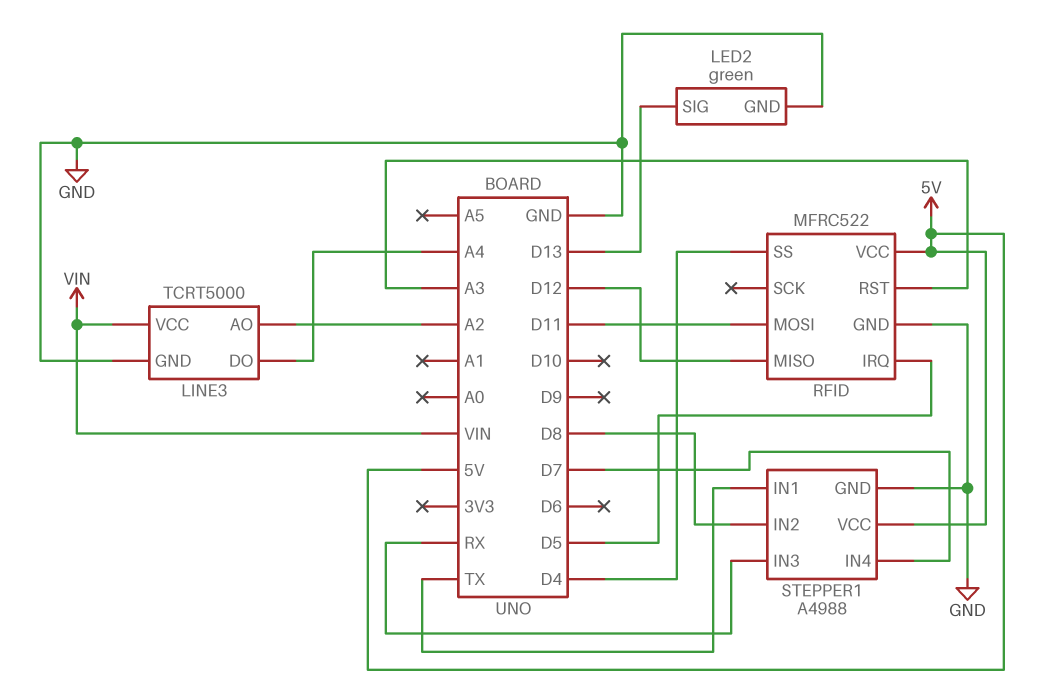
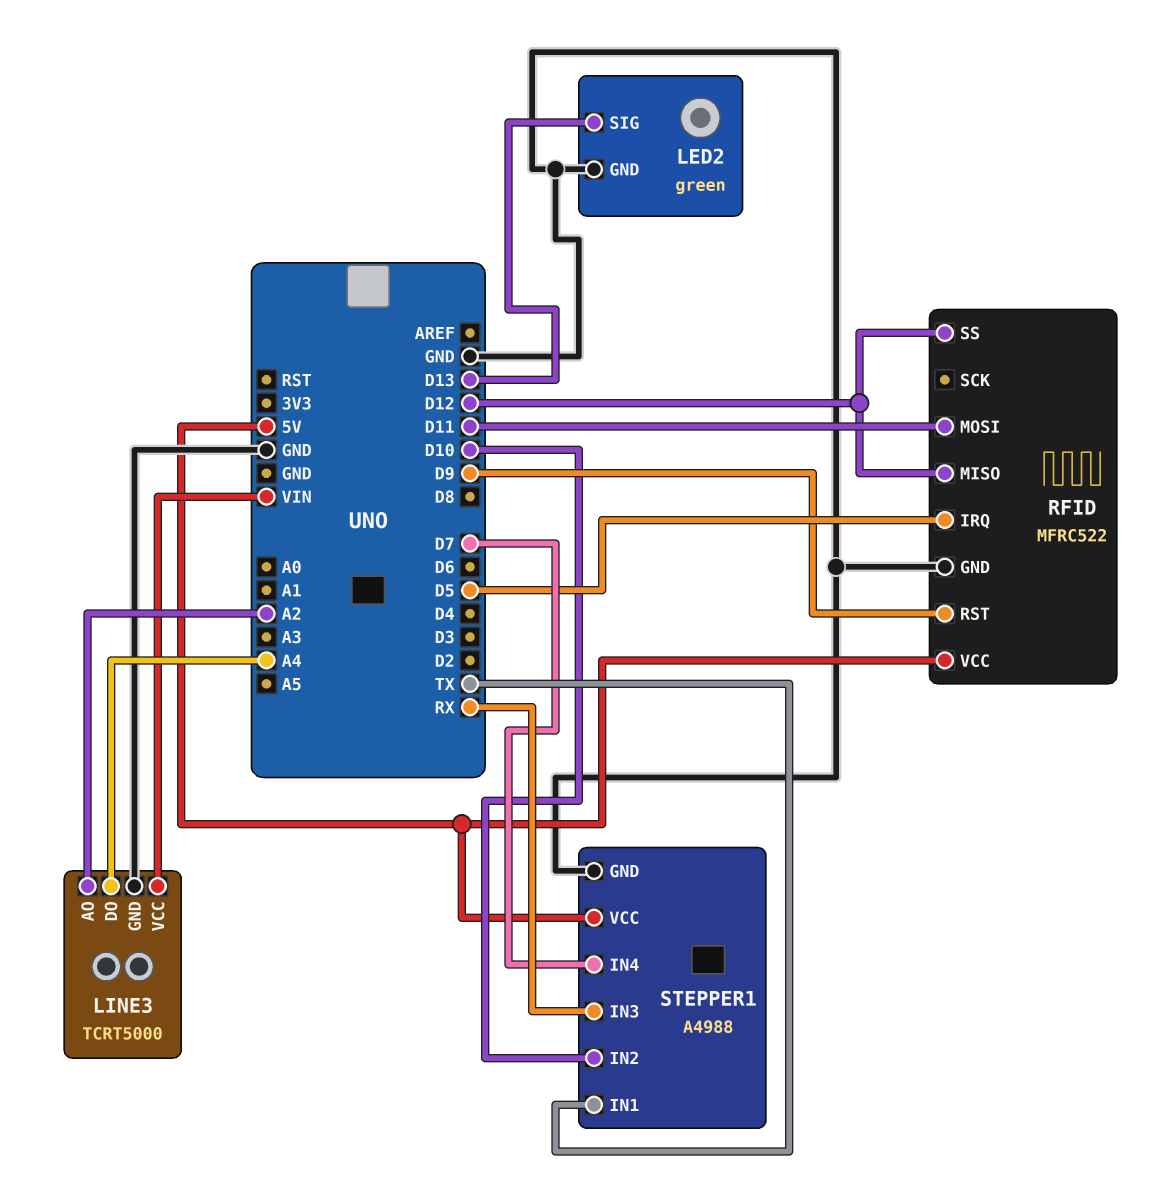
RFID pin RST: A3 -> D9
RFID pin SS: D4 -> D12
STEPPER1 pin IN2: D8 -> D10

